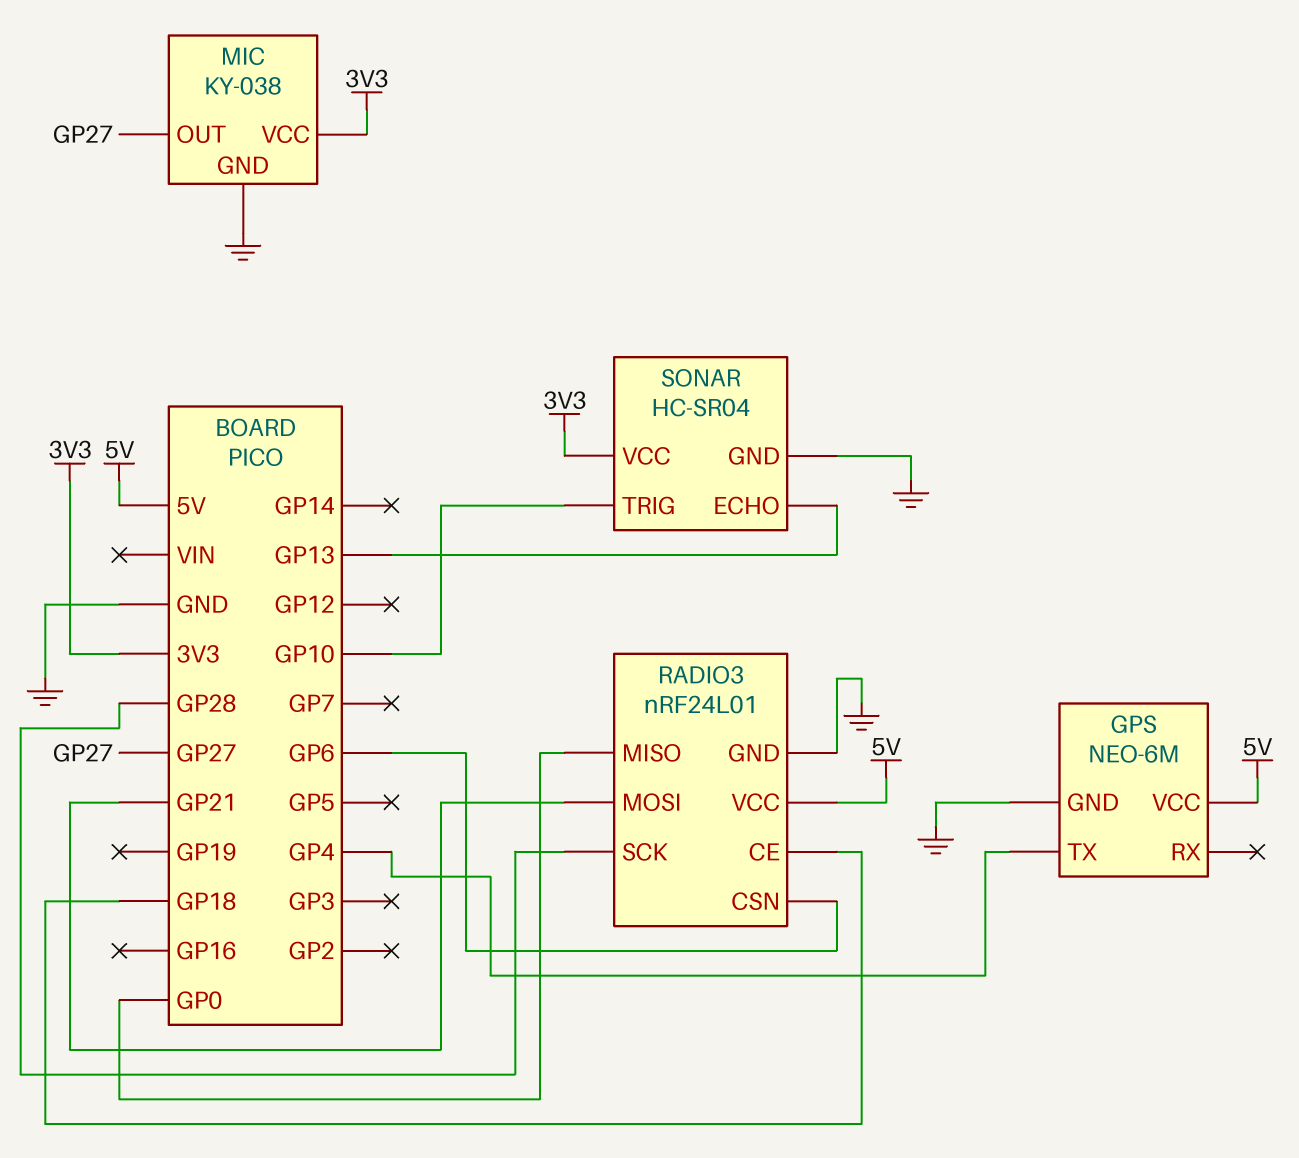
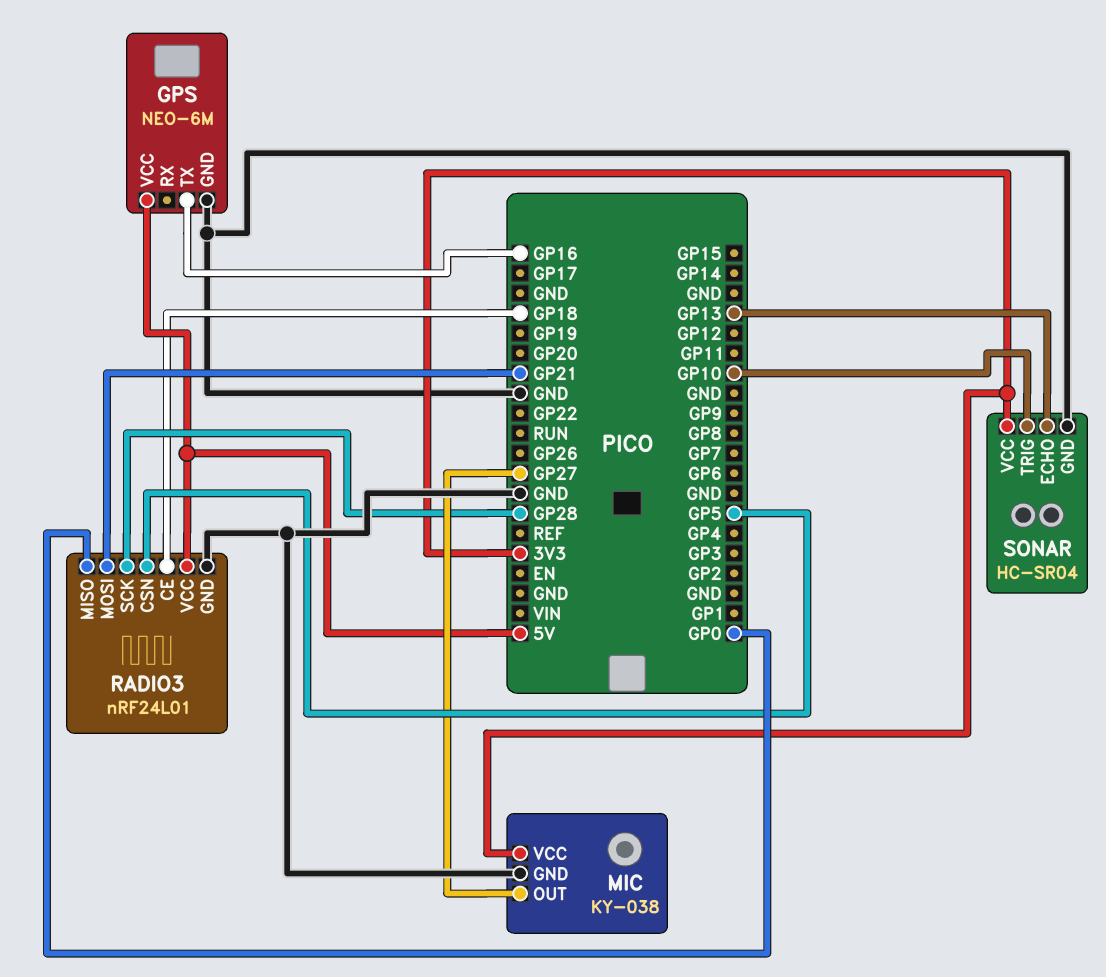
GPS pin TX: GP4 -> GP16
RADIO3 pin CSN: GP6 -> GP5

